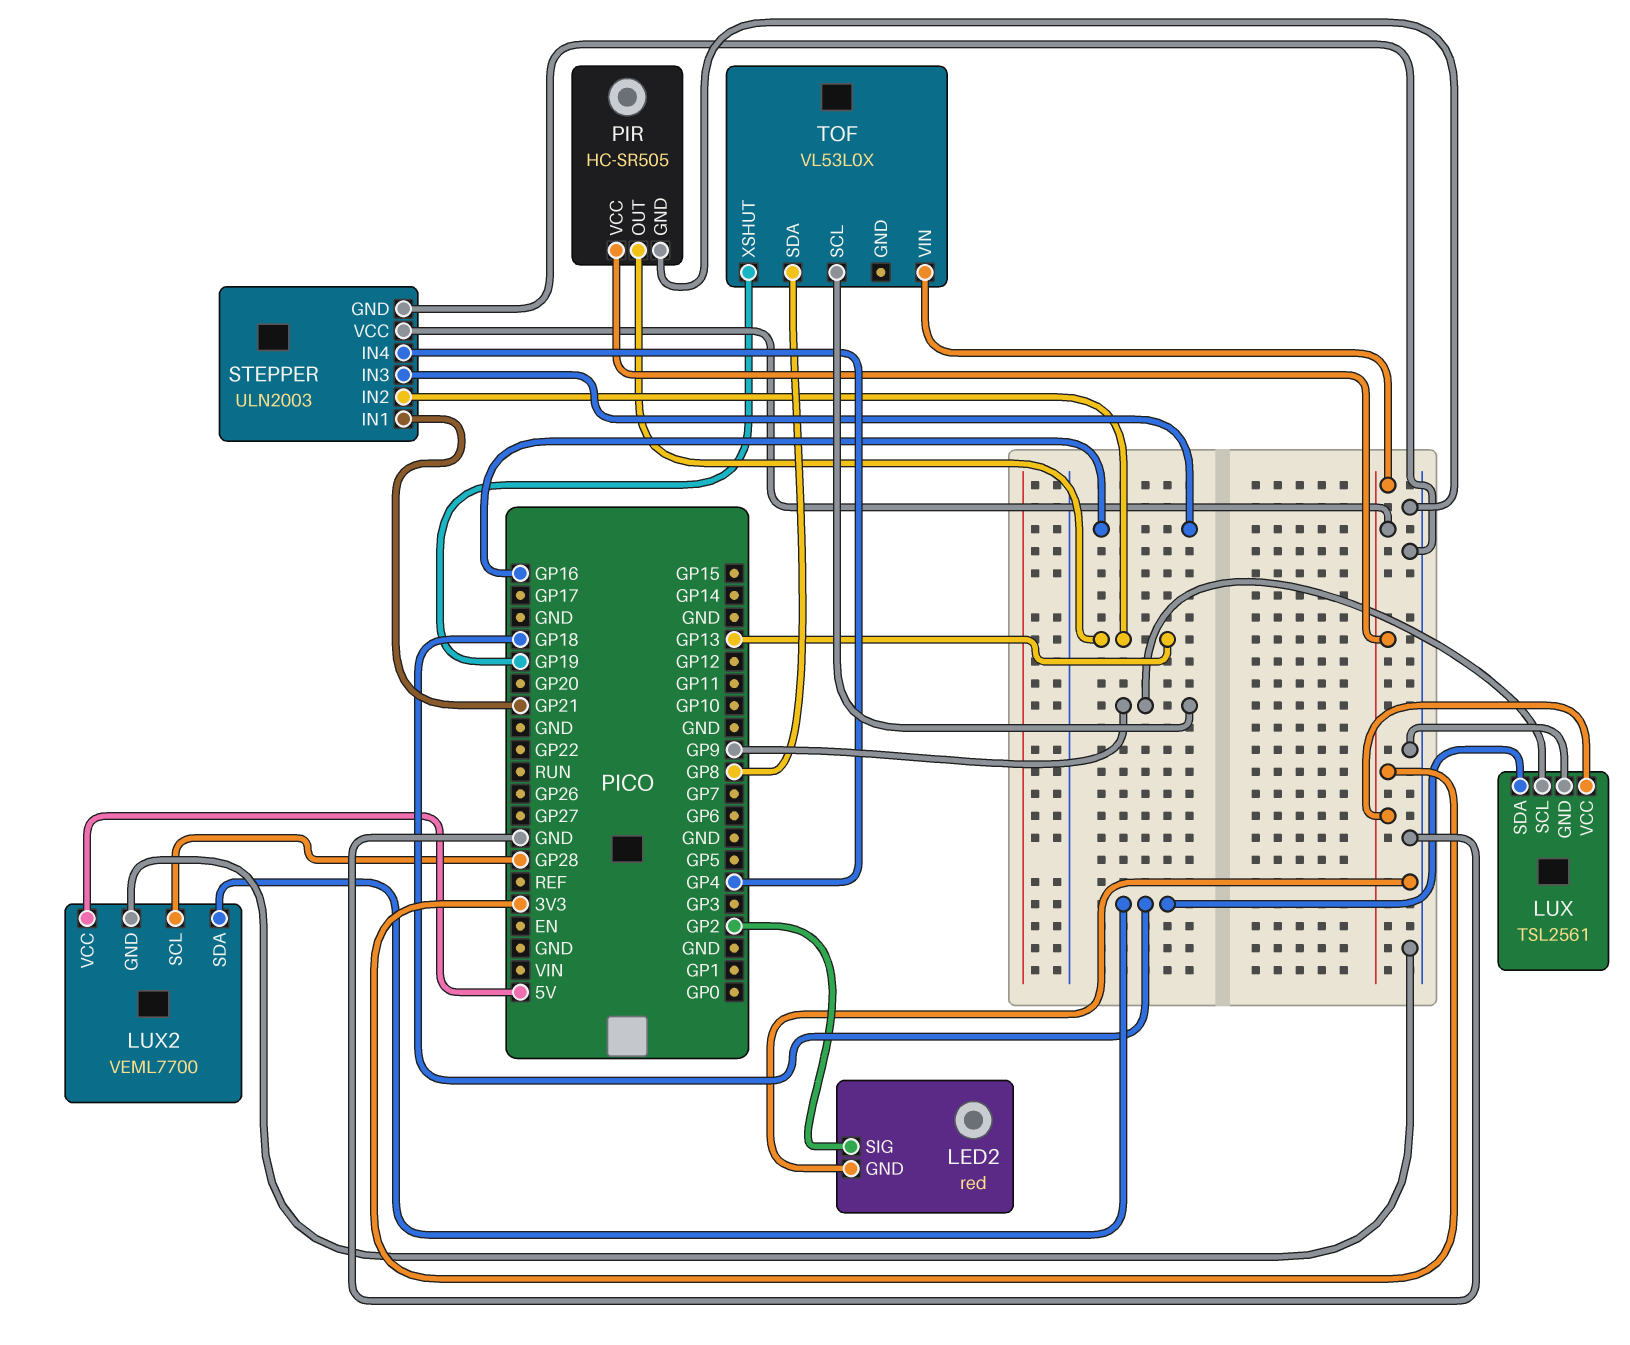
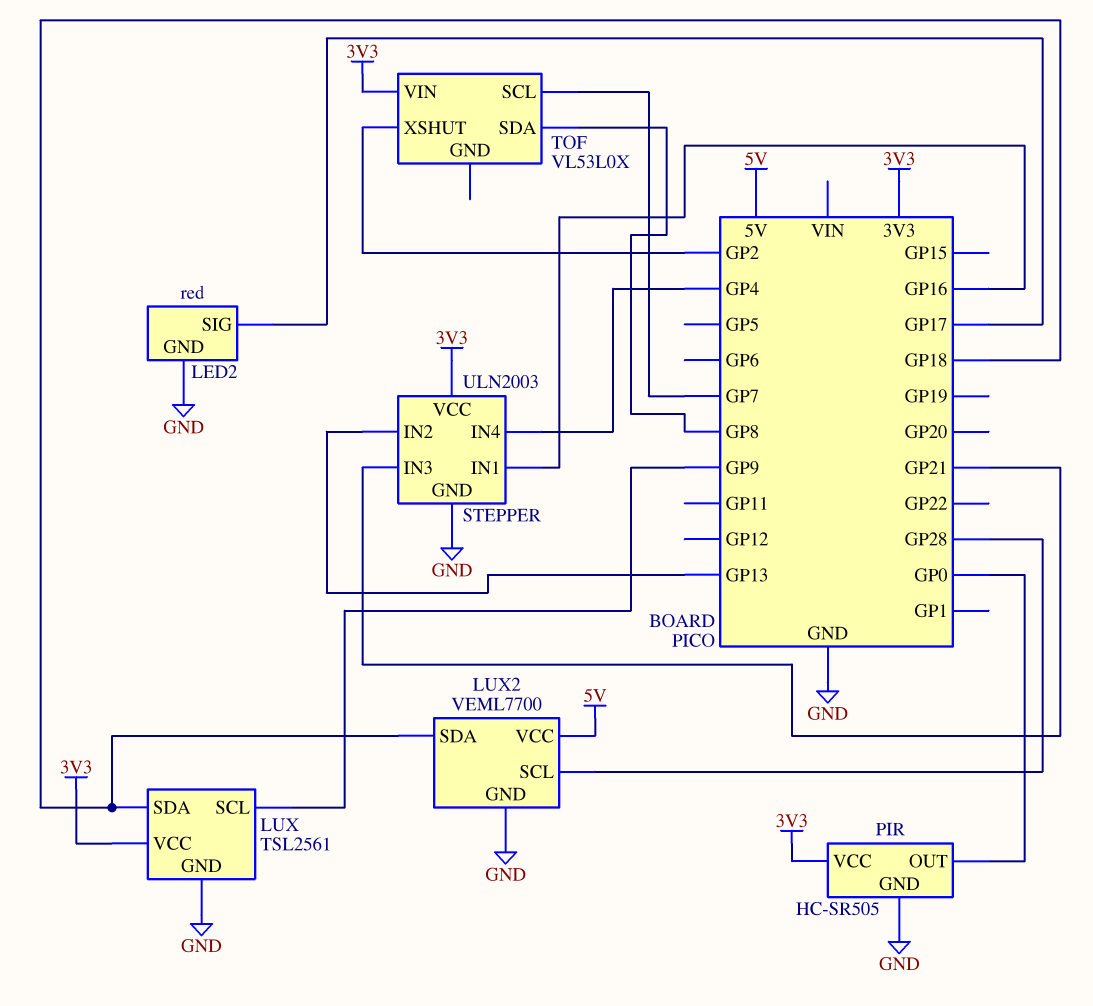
LED2 pin SIG: GP2 -> GP17
PIR pin OUT: GP13 -> GP0
STEPPER pin IN1: GP21 -> GP16
STEPPER pin IN3: GP16 -> GP21
TOF pin SCL: GP9 -> GP7
TOF pin XSHUT: GP19 -> GP2

